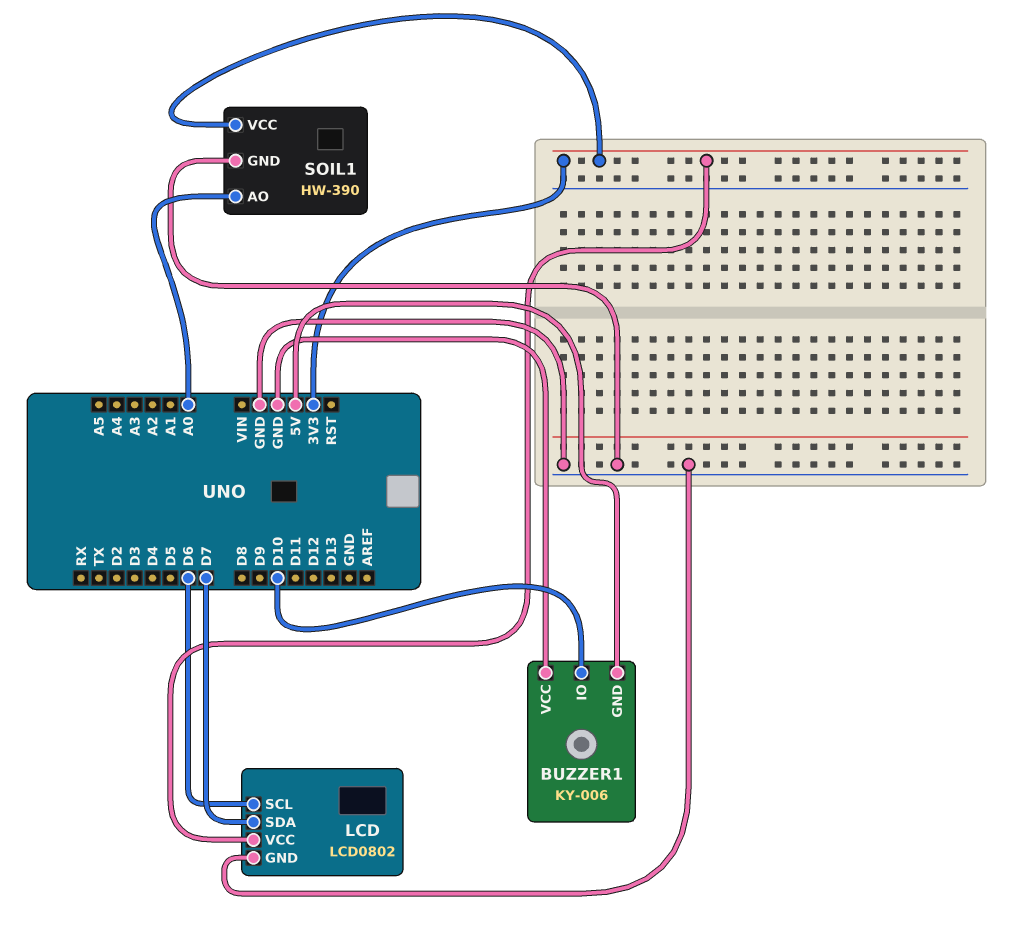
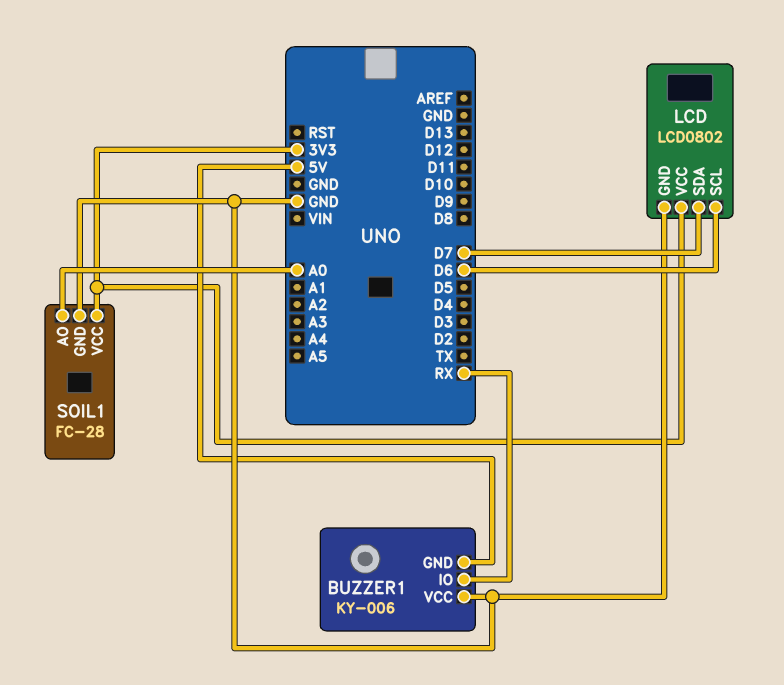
BUZZER1 pin IO: D10 -> RX
SOIL1: HW-390 -> FC-28

